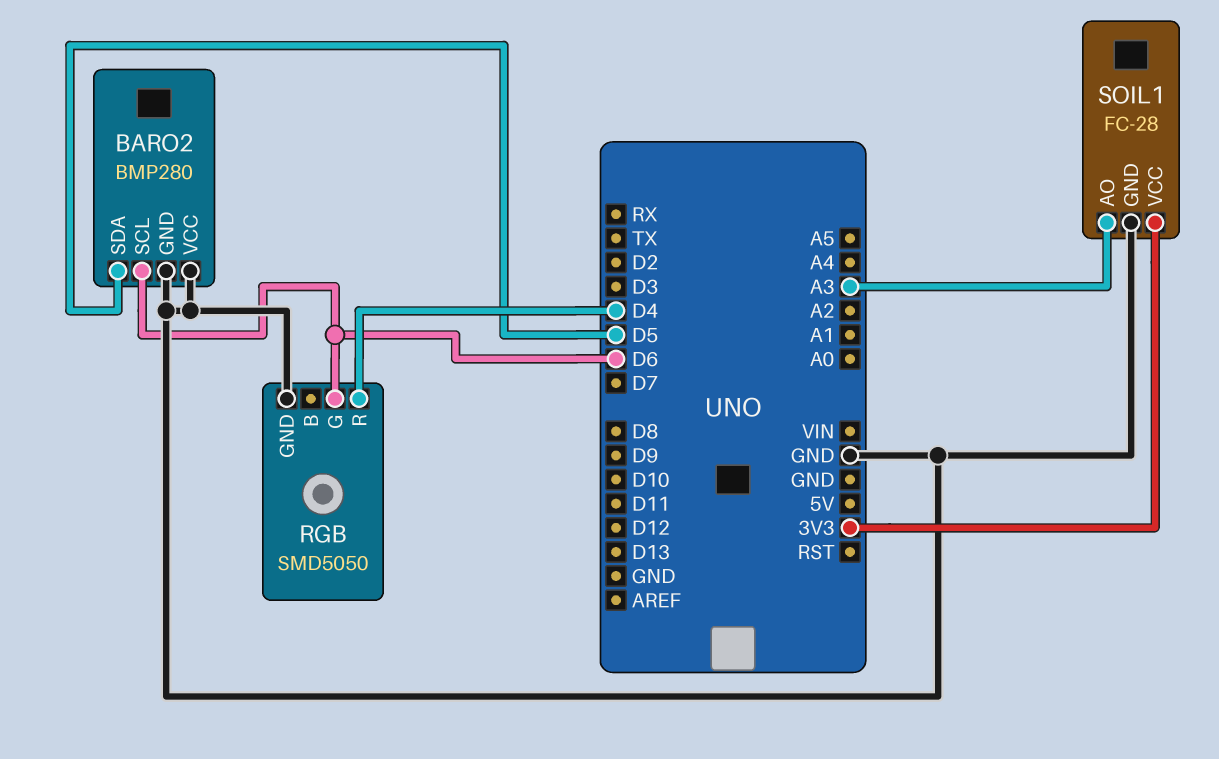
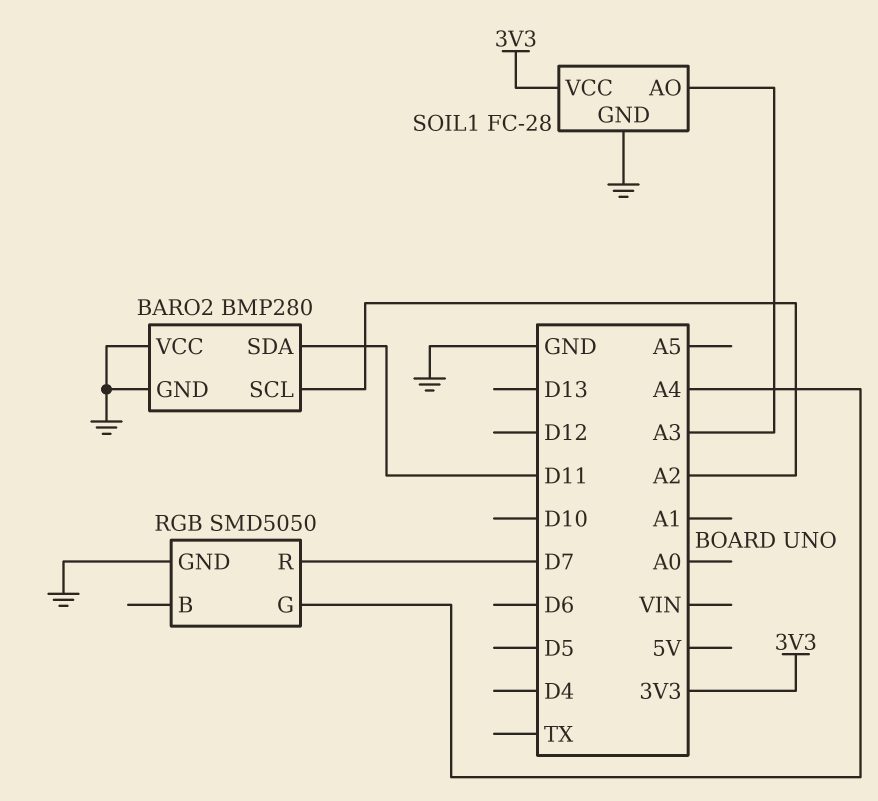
BARO2 pin SCL: D6 -> A2
BARO2 pin SDA: D5 -> D11
RGB pin G: D6 -> A4
RGB pin R: D4 -> D7

